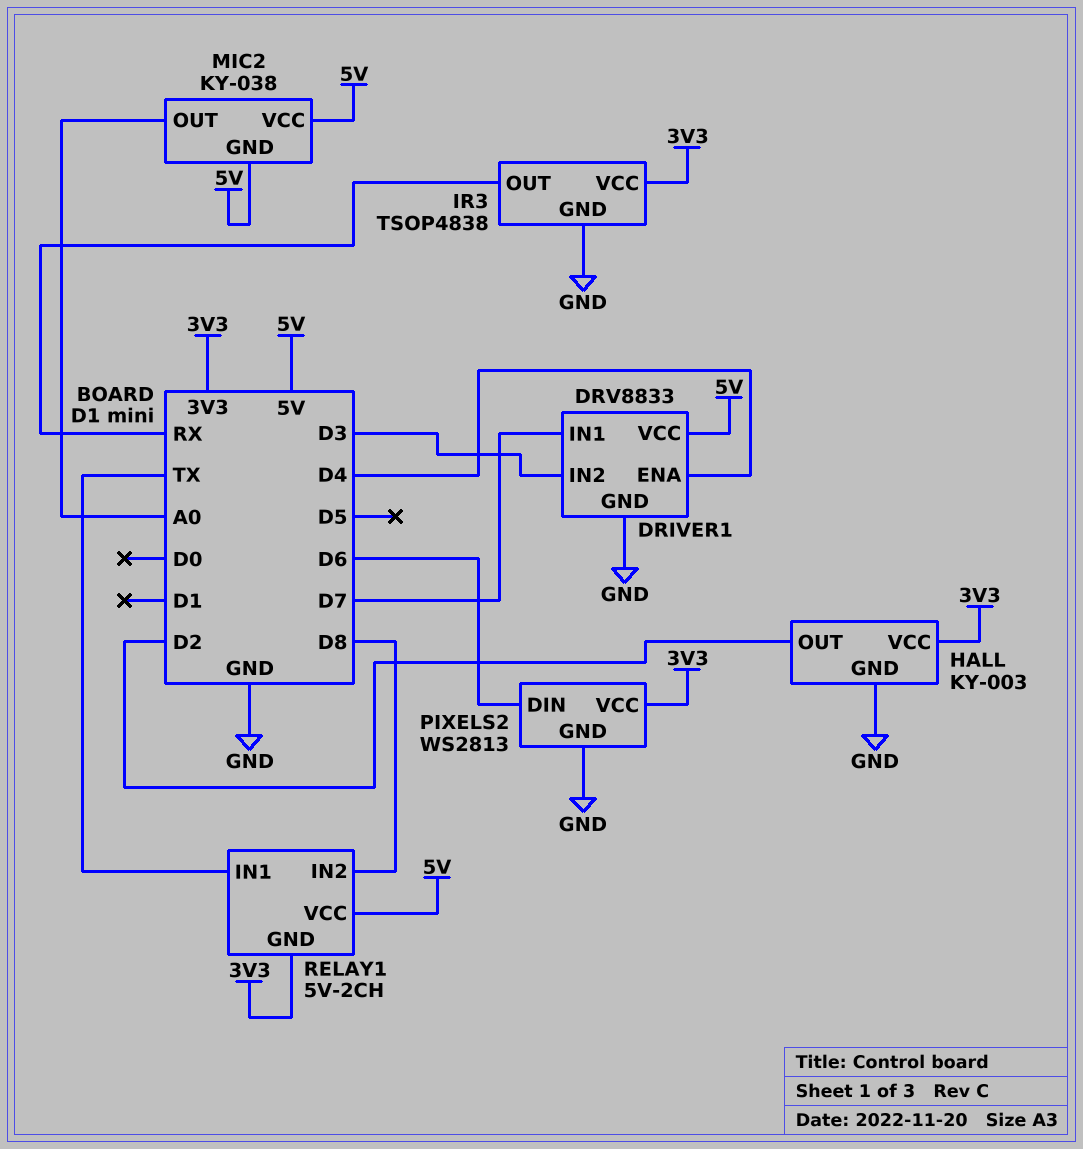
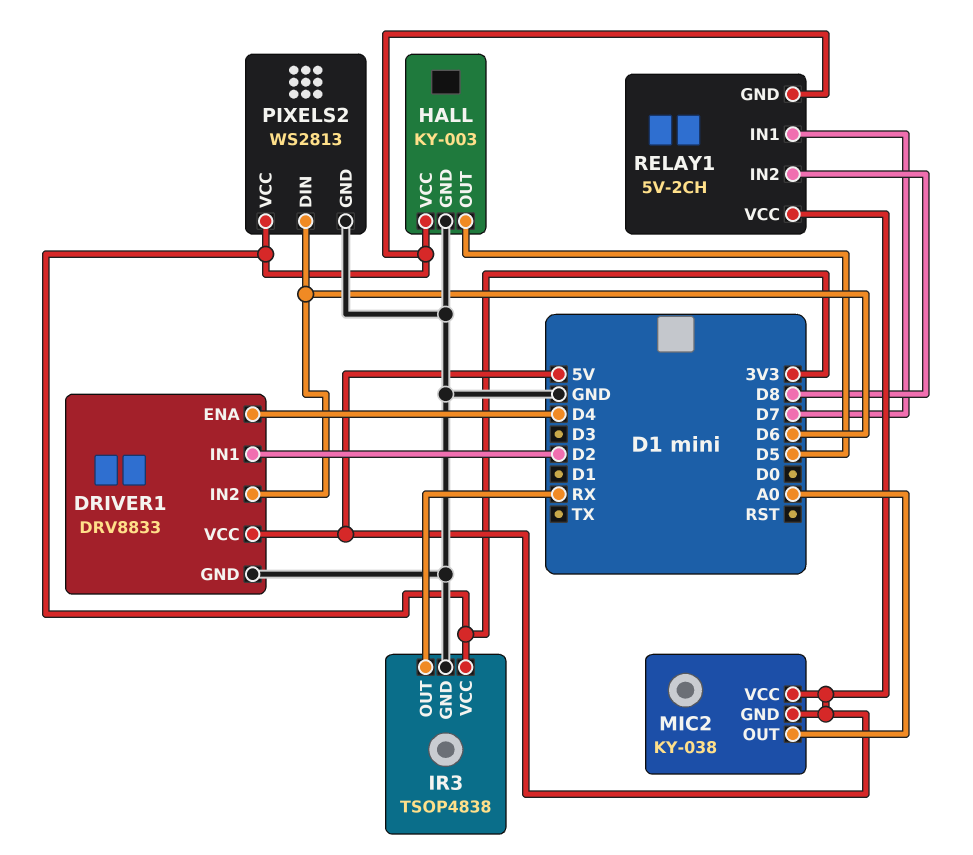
DRIVER1 pin IN1: D7 -> D2
DRIVER1 pin IN2: D3 -> D6
HALL pin OUT: D2 -> D5
RELAY1 pin IN1: TX -> D7

